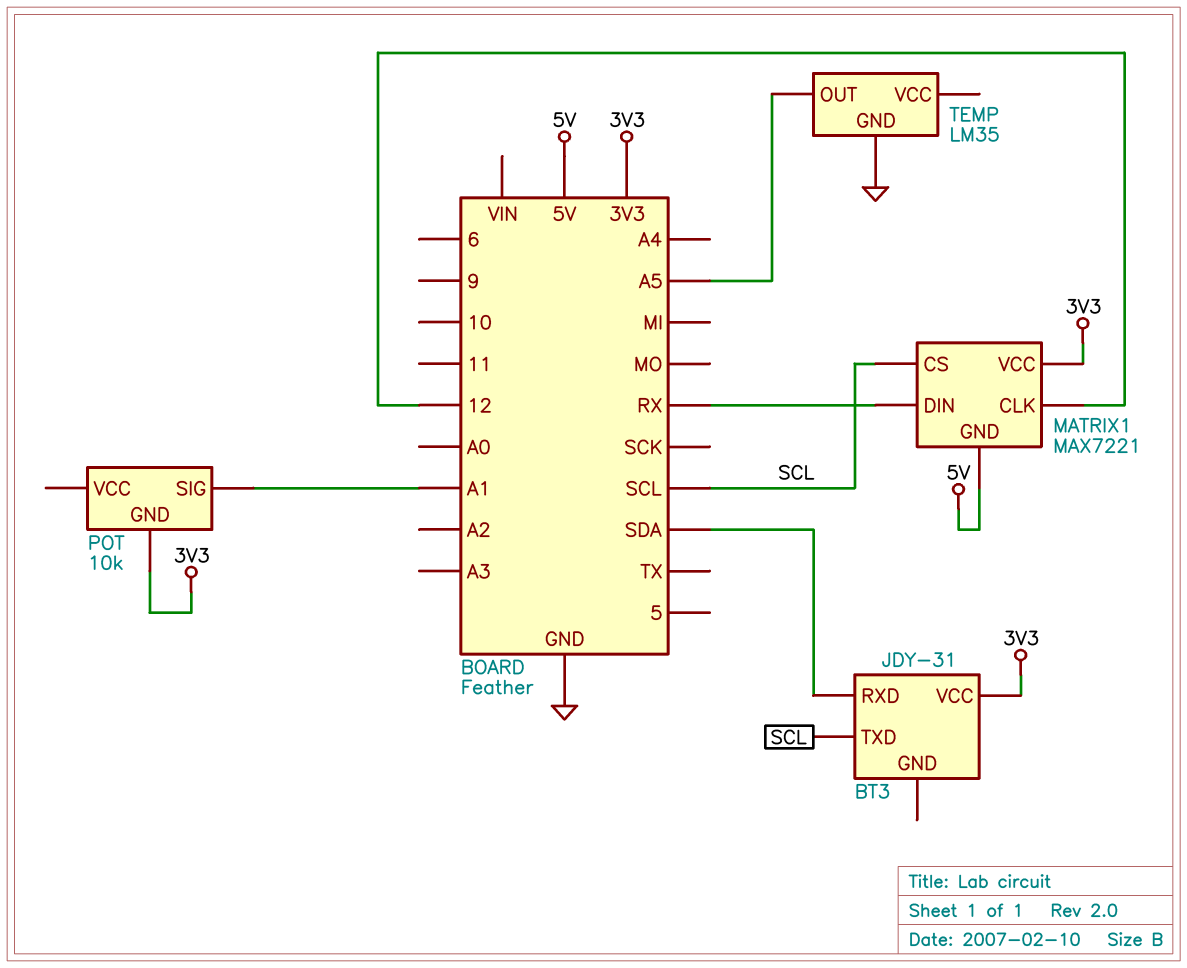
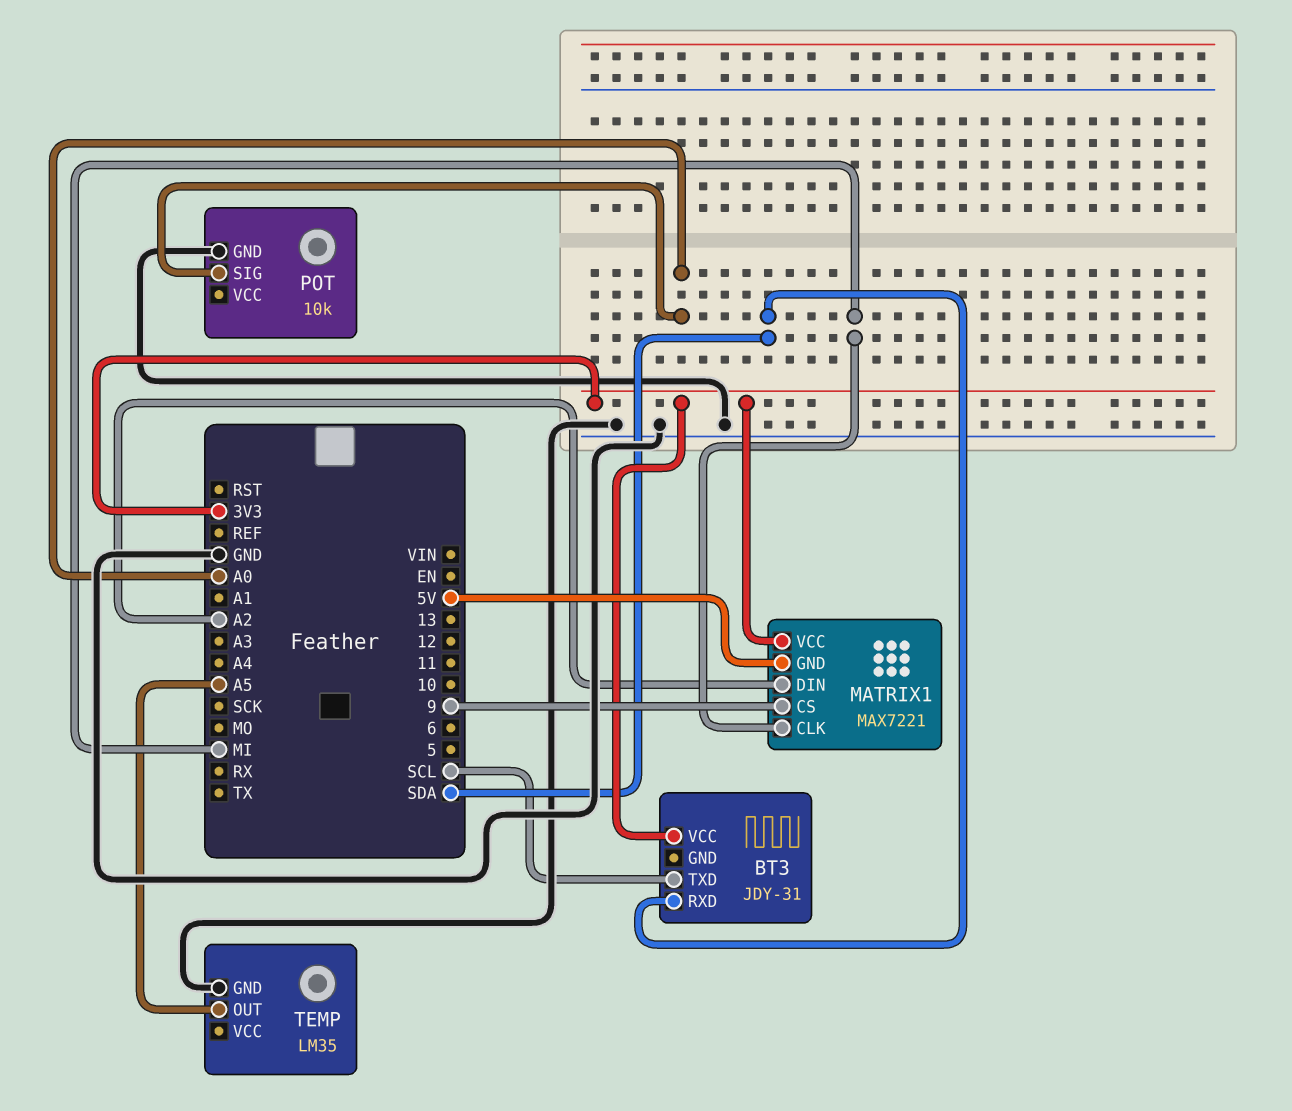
MATRIX1 pin CLK: 12 -> MI
MATRIX1 pin CS: SCL -> 9
MATRIX1 pin DIN: RX -> A2
POT pin GND: 3V3 -> GND
POT pin SIG: A1 -> A0

